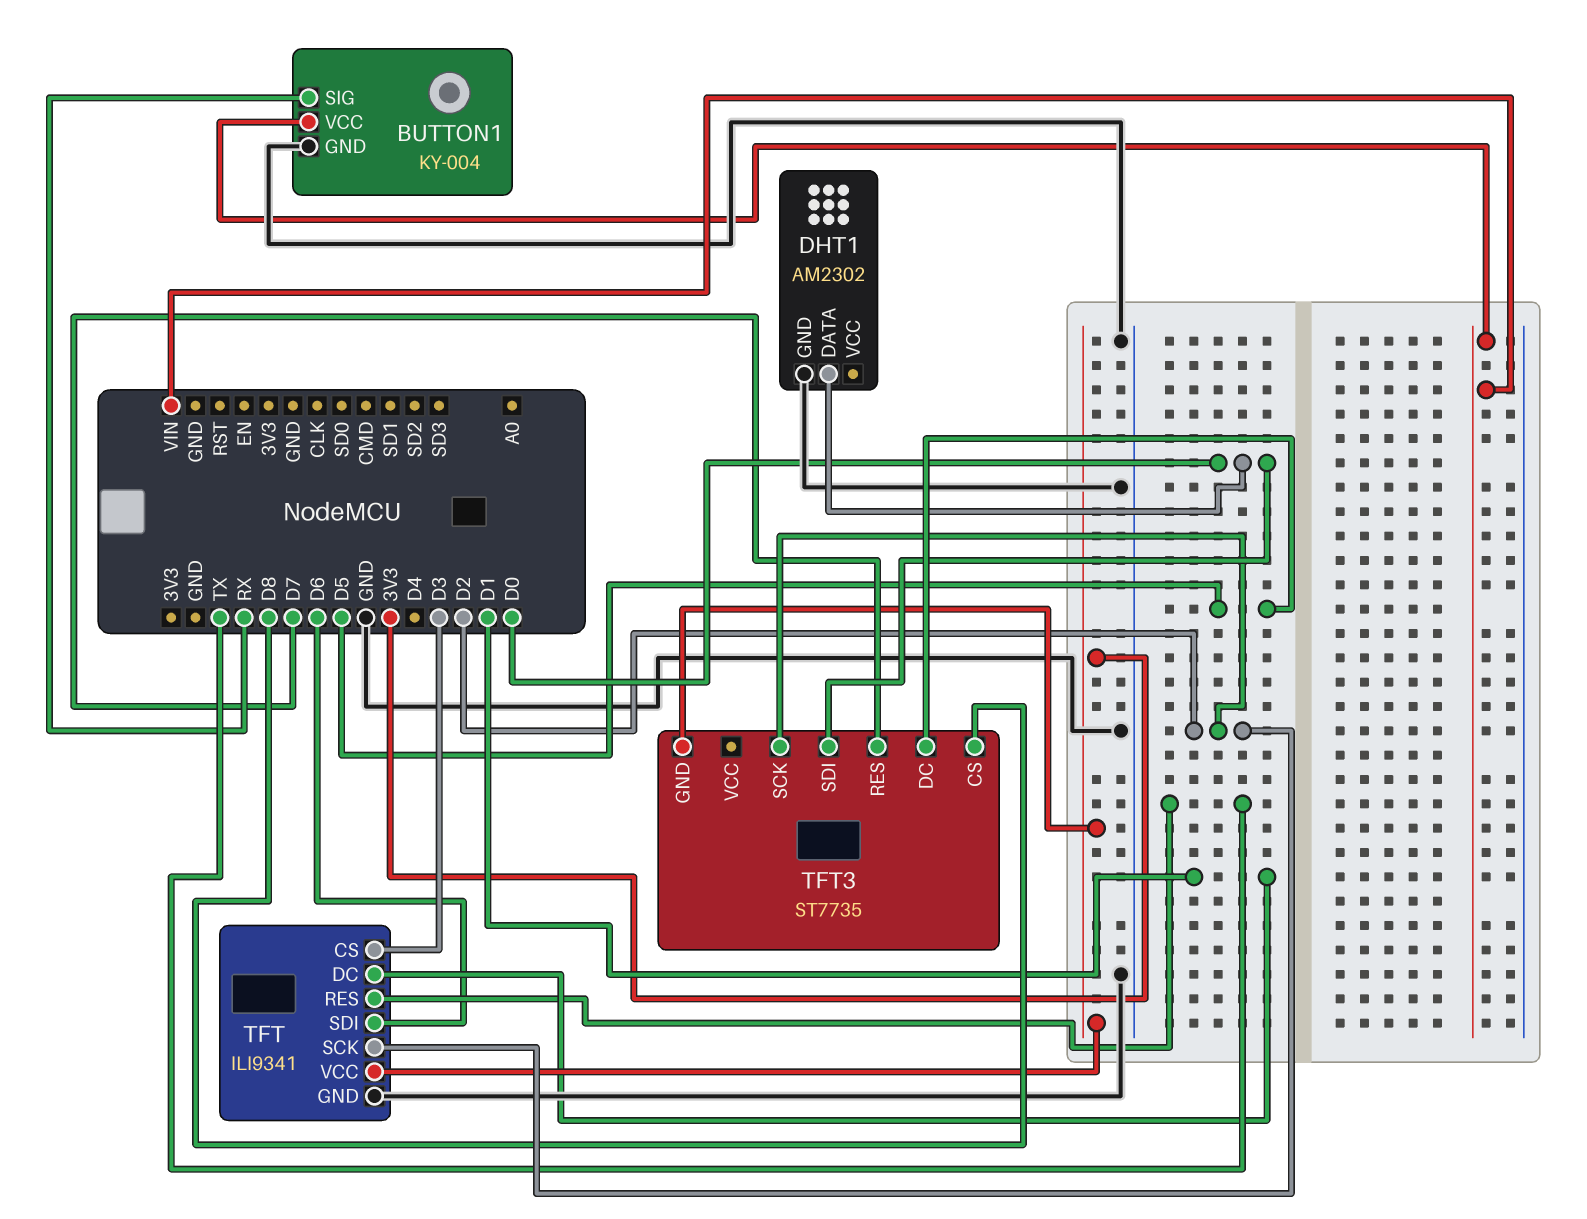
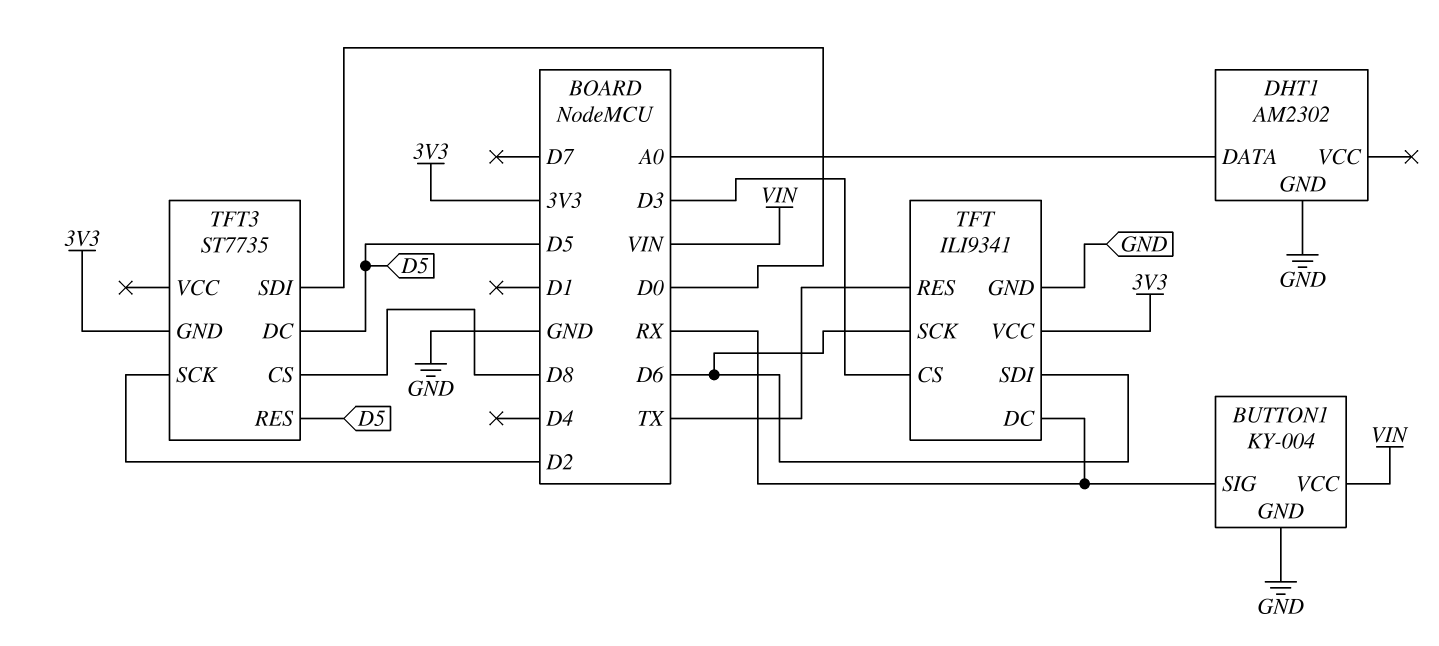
DHT1 pin DATA: D0 -> A0
TFT pin DC: D1 -> RX
TFT pin SCK: D2 -> D6
TFT3 pin RES: D7 -> D5

